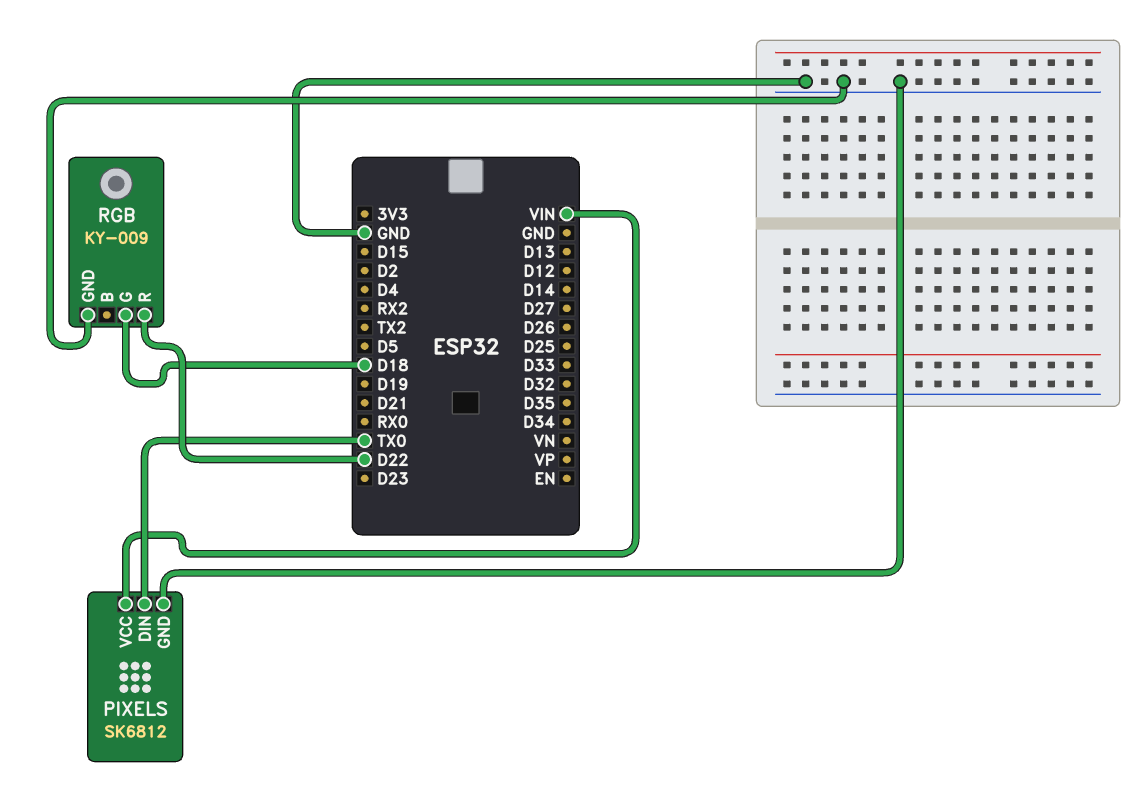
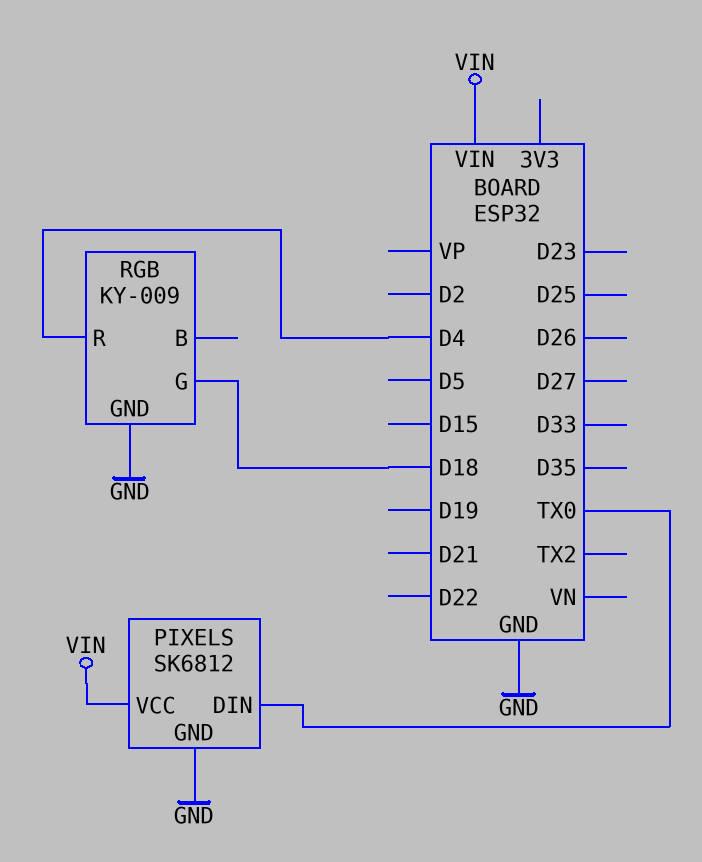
RGB pin R: D22 -> D4

